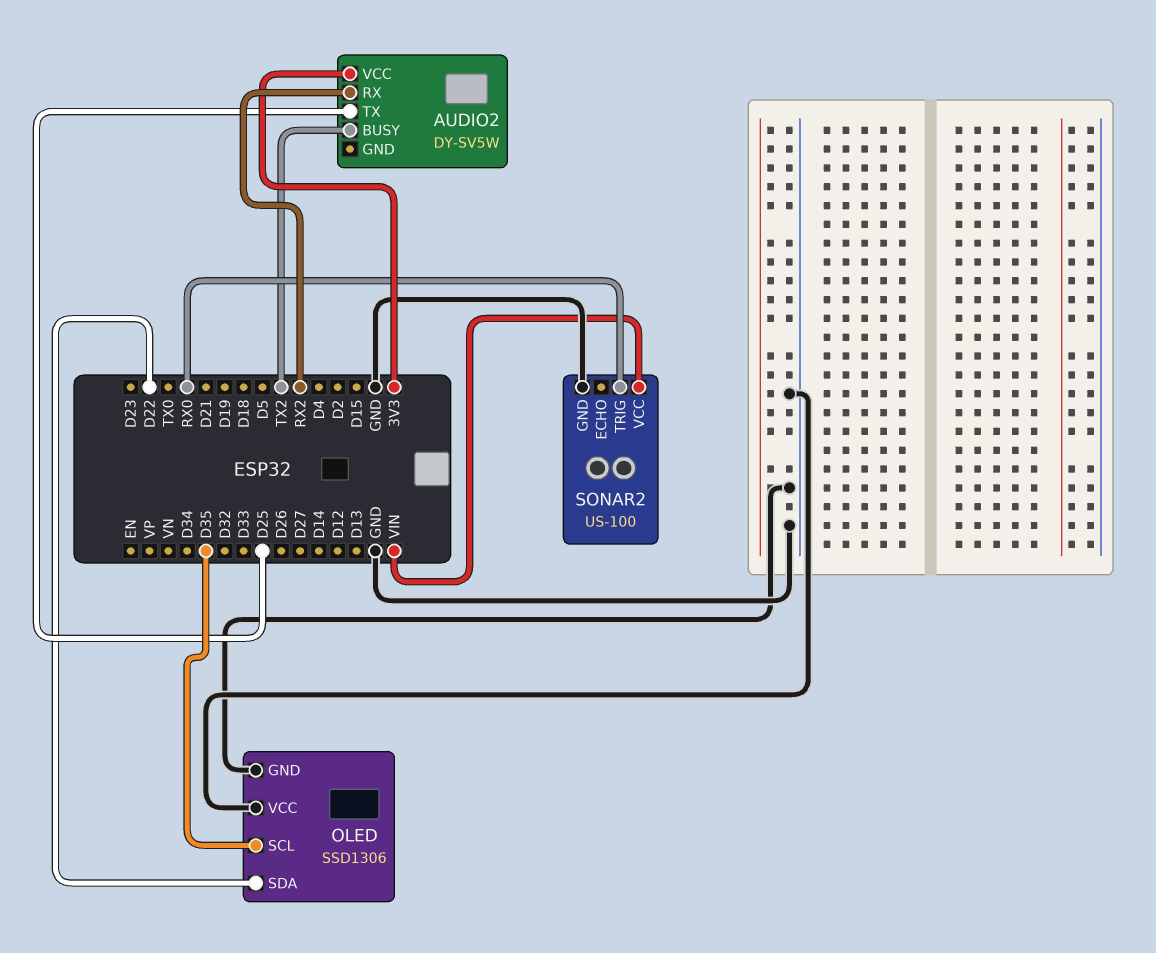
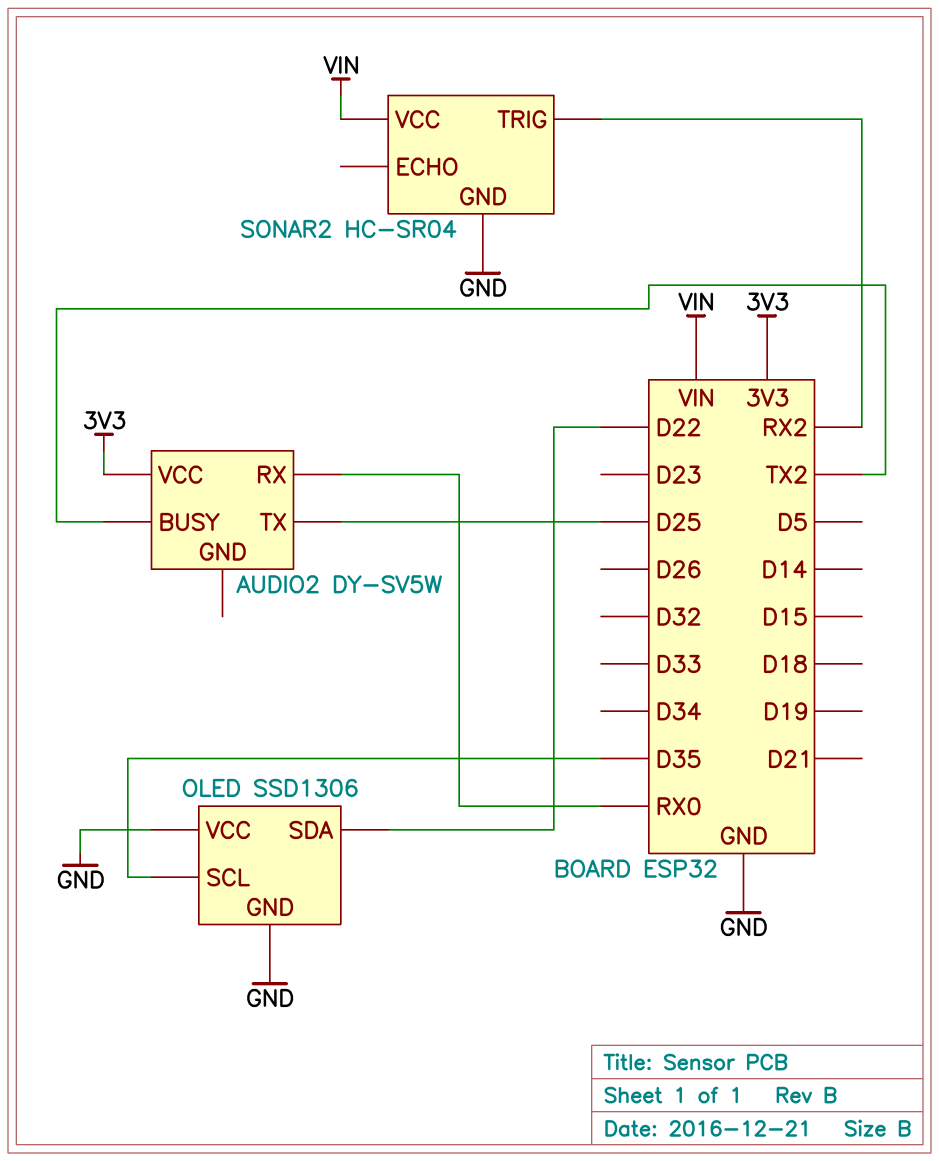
AUDIO2 pin RX: RX2 -> RX0
SONAR2: US-100 -> HC-SR04
SONAR2 pin TRIG: RX0 -> RX2

